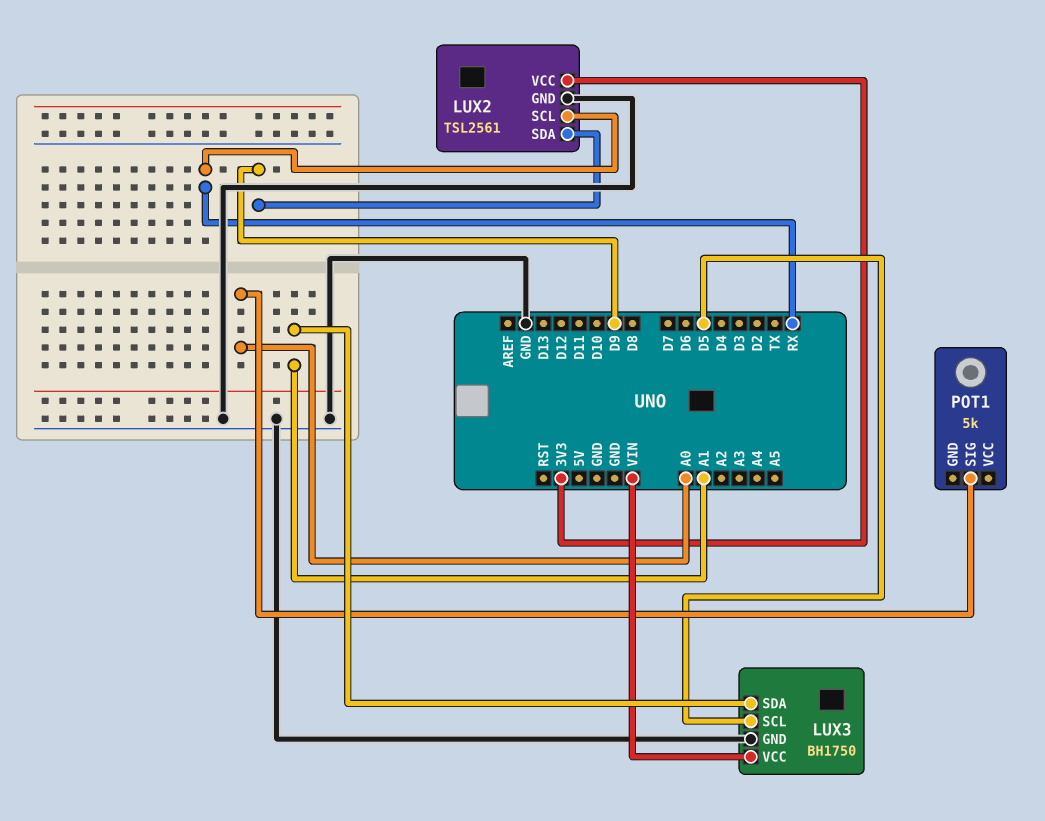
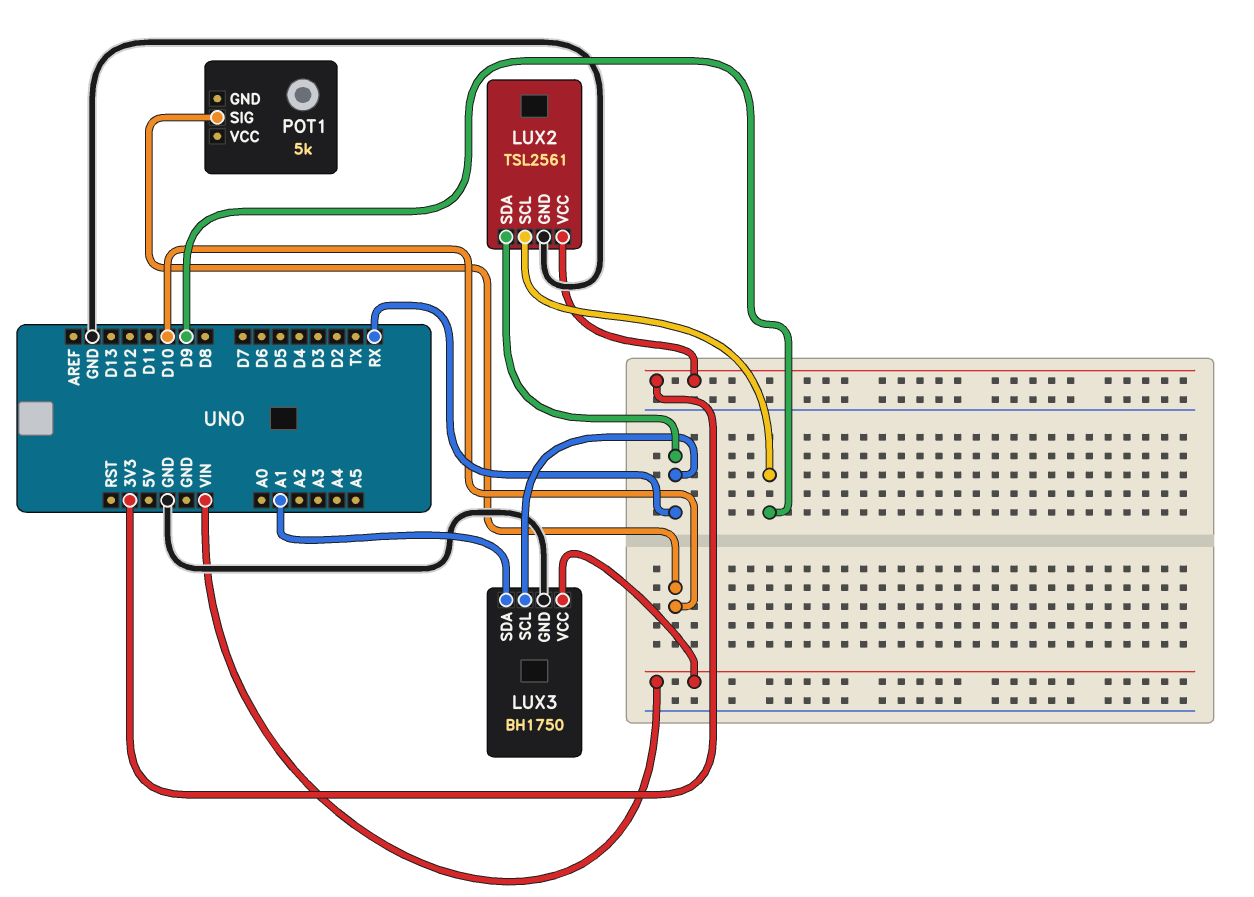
LUX2 pin SCL: RX -> D9
LUX2 pin SDA: D9 -> RX
LUX3 pin SCL: D5 -> RX
POT1 pin SIG: A0 -> D10

